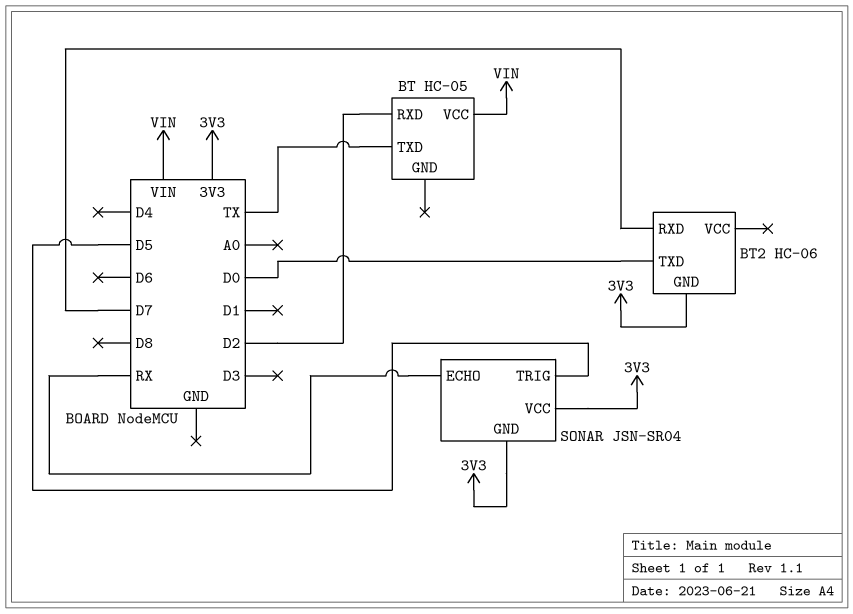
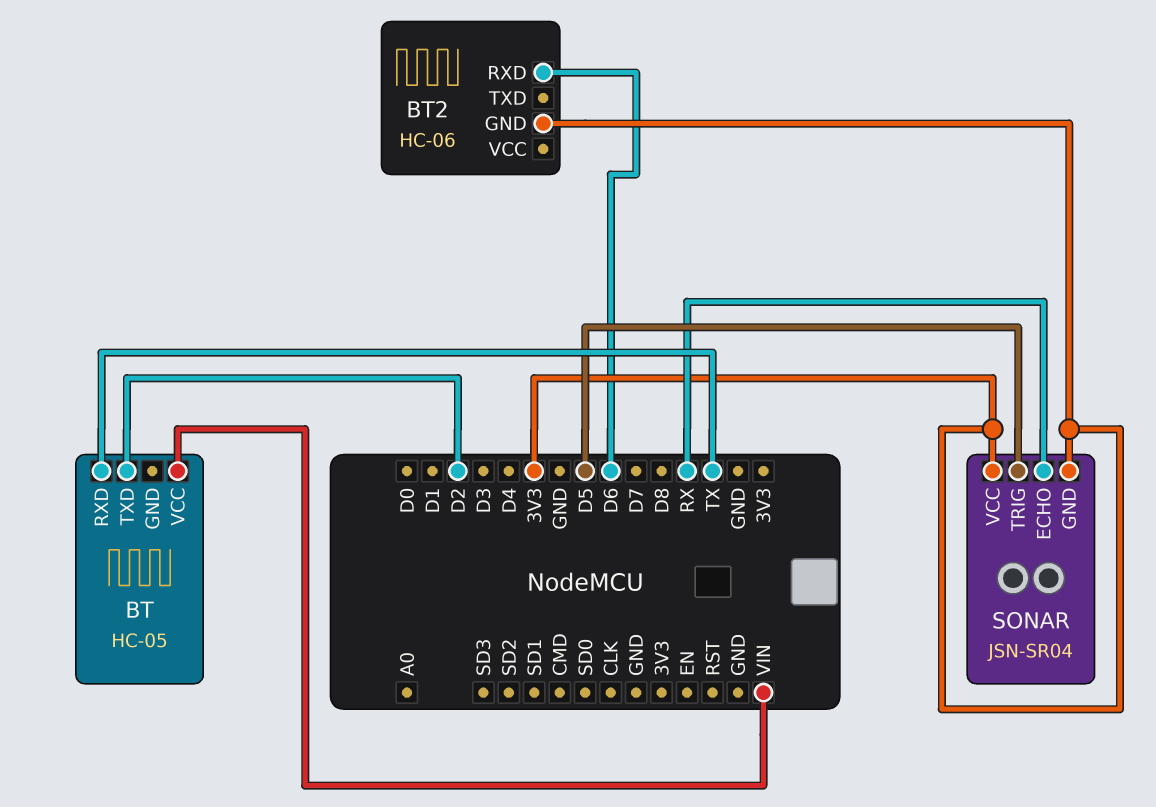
BT pin RXD: D2 -> TX
BT pin TXD: TX -> D2
BT2 pin RXD: D7 -> D6
BT2 pin TXD: D0 -> none

